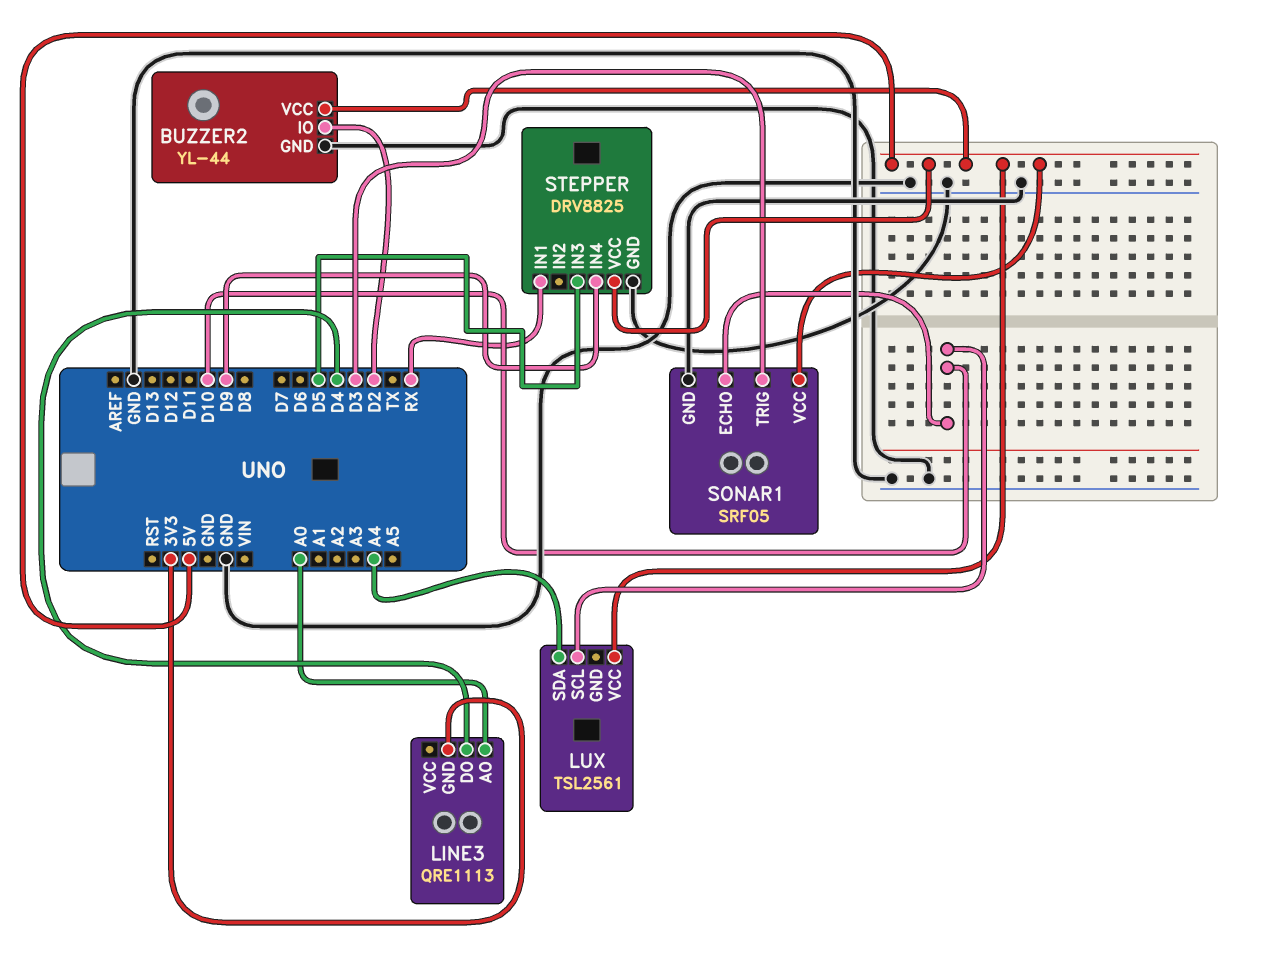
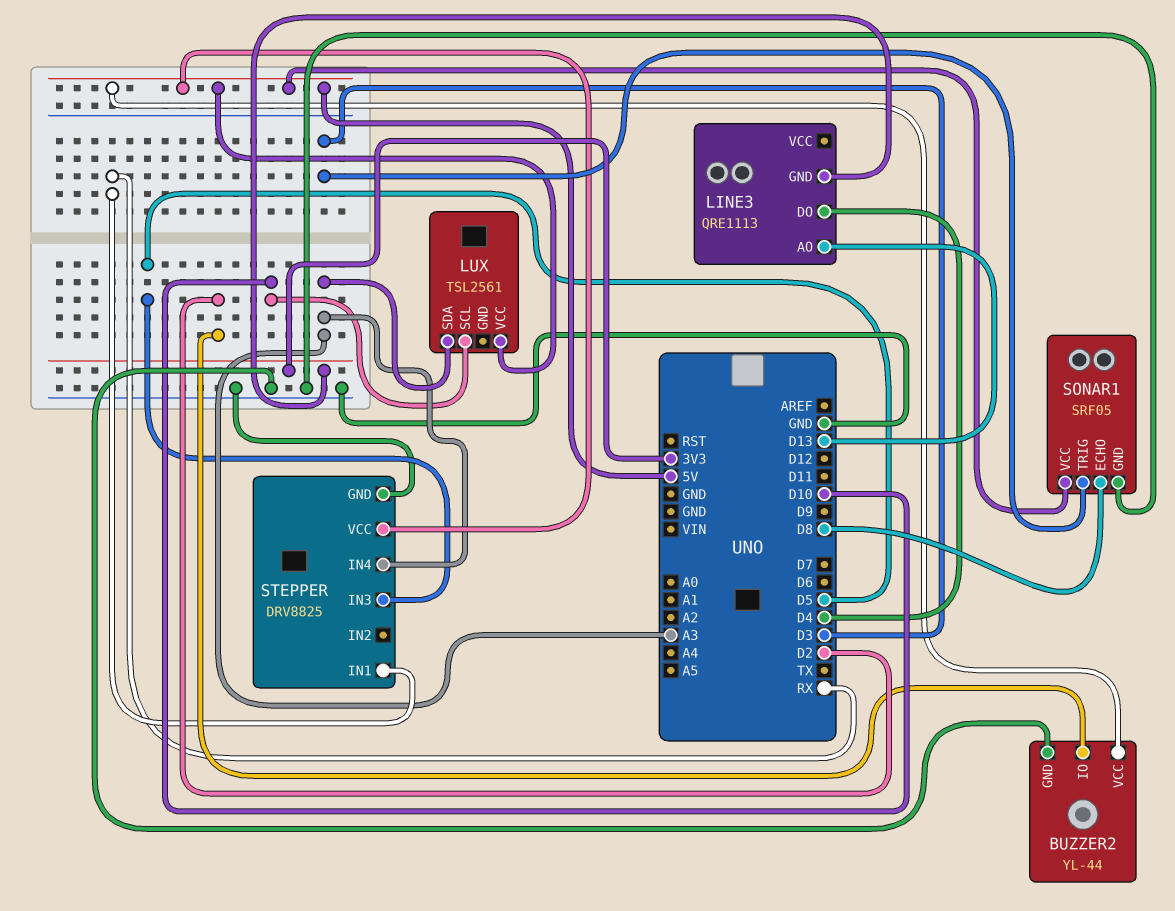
LINE3 pin AO: A0 -> D13
LUX pin SDA: A4 -> A3
SONAR1 pin ECHO: D10 -> D8
STEPPER pin IN4: D9 -> A3

